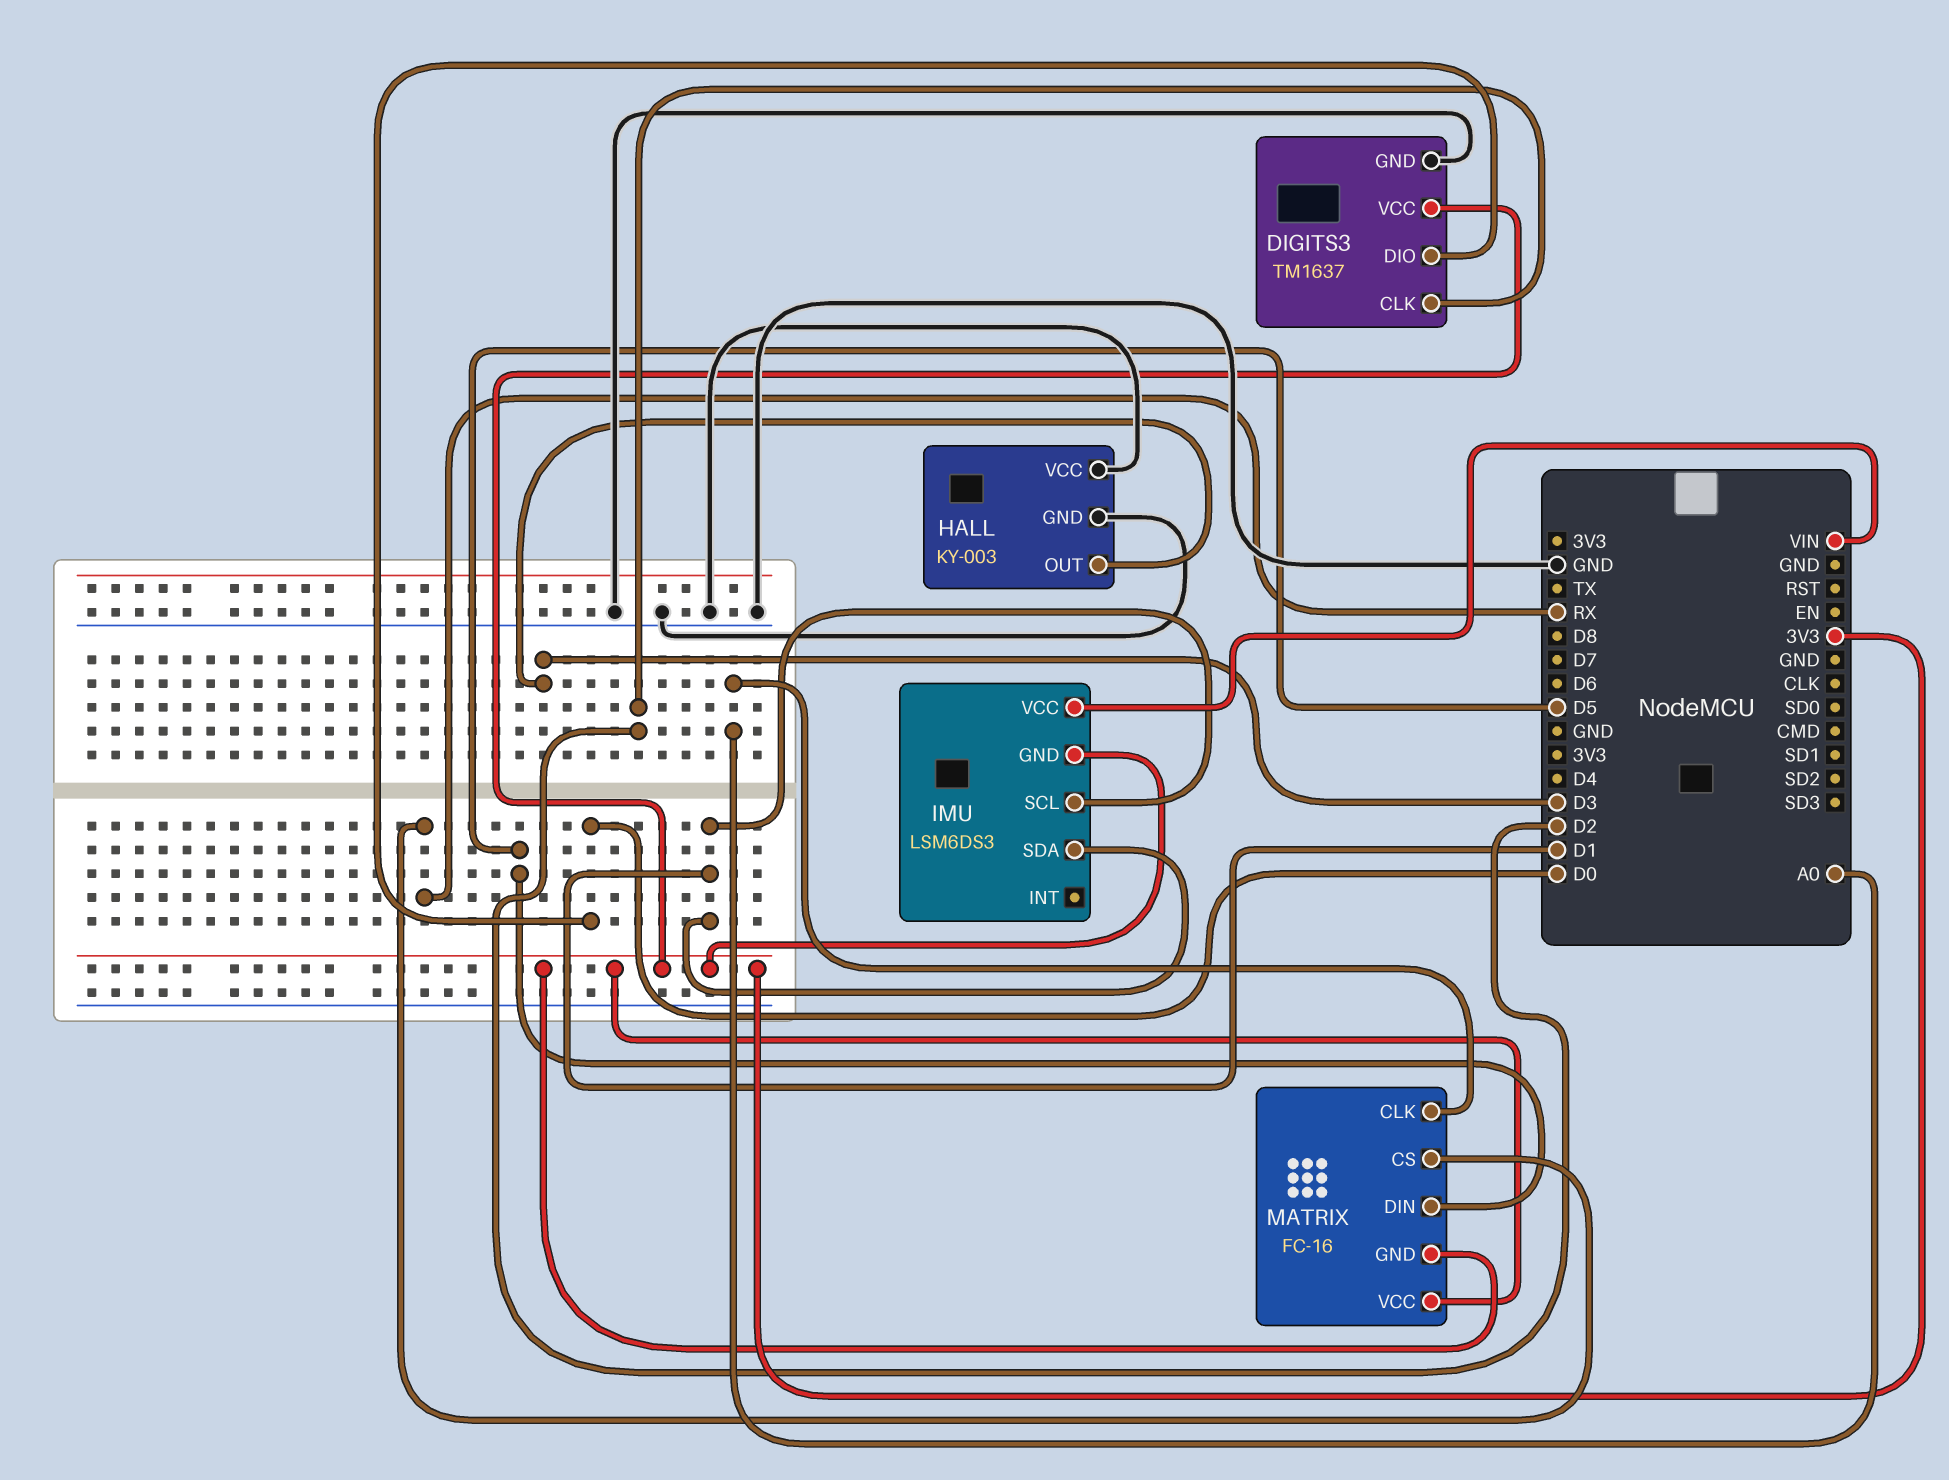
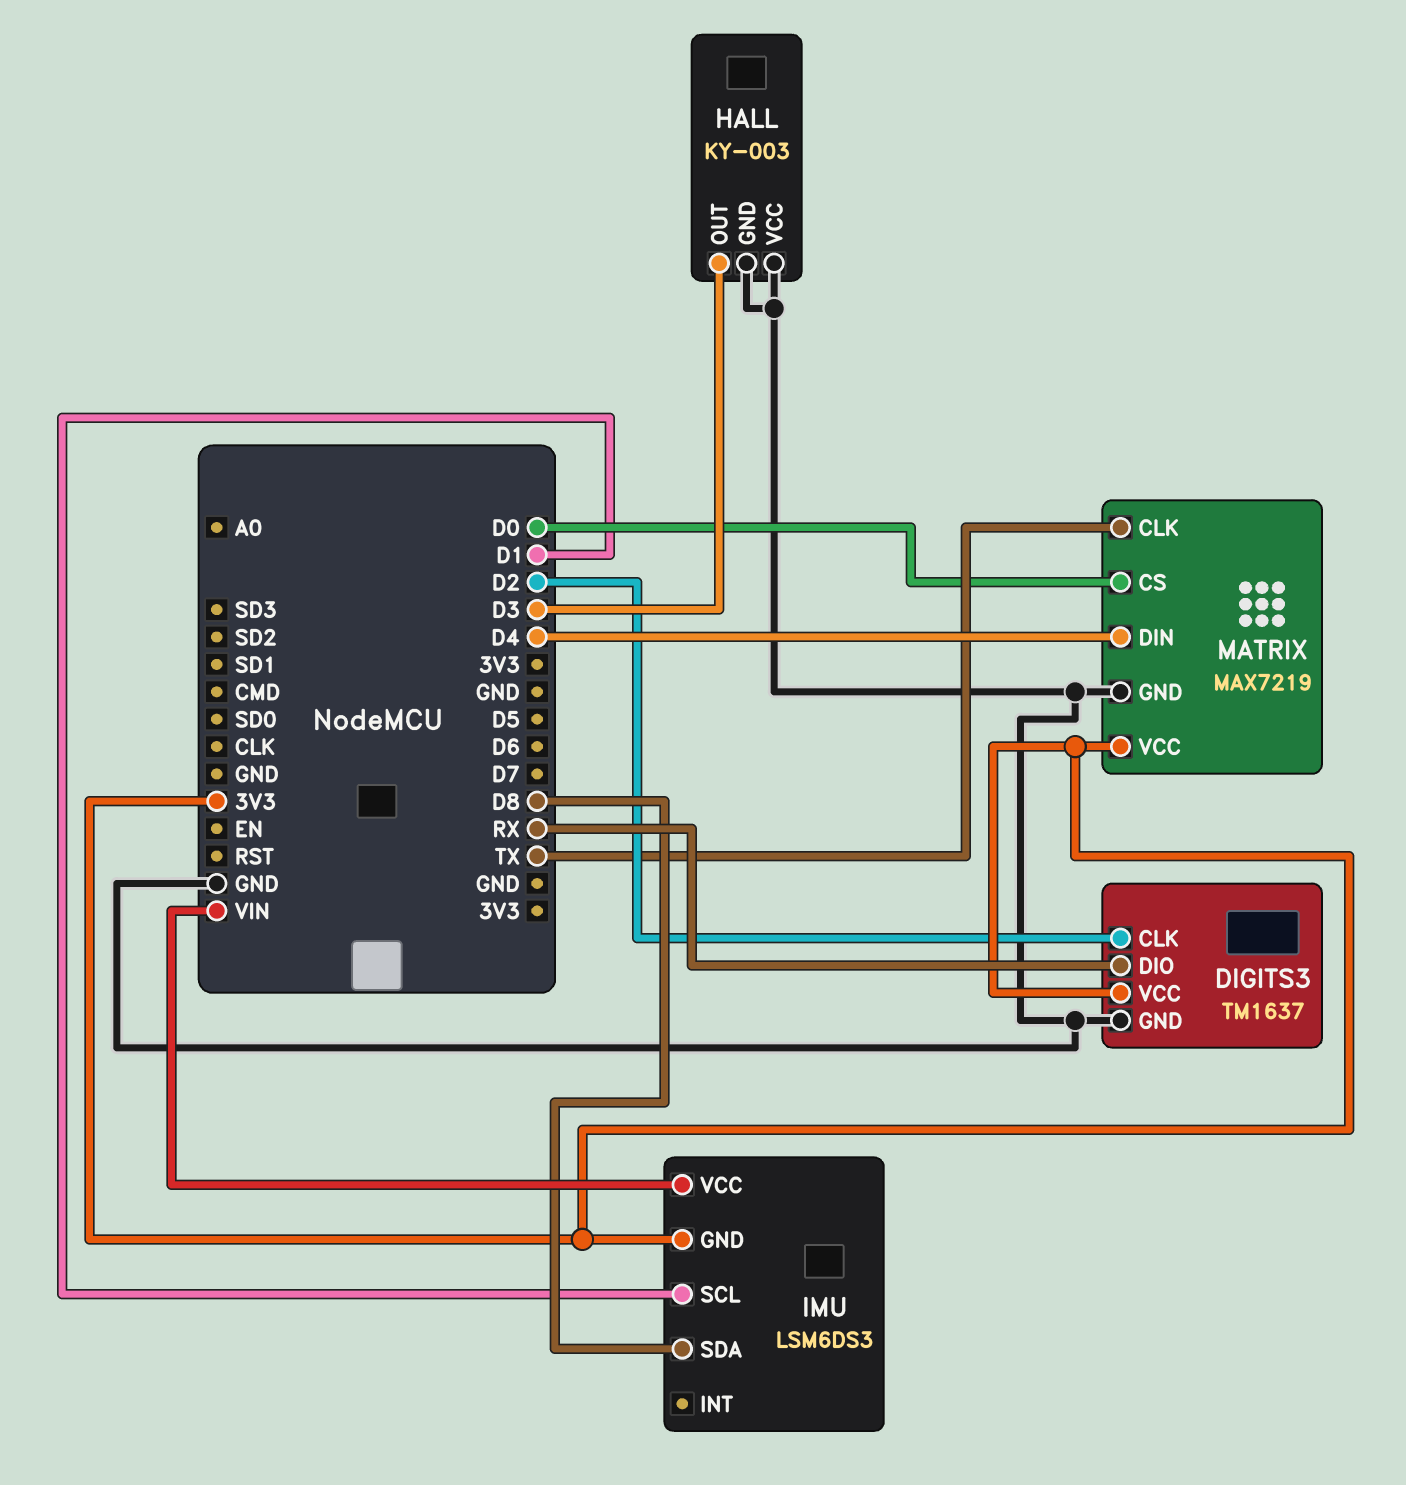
DIGITS3 pin DIO: D0 -> RX
IMU pin SDA: D1 -> D8
MATRIX: FC-16 -> MAX7219
MATRIX pin CLK: A0 -> TX
MATRIX pin CS: RX -> D0
MATRIX pin DIN: D5 -> D4
MATRIX pin GND: 3V3 -> GND

